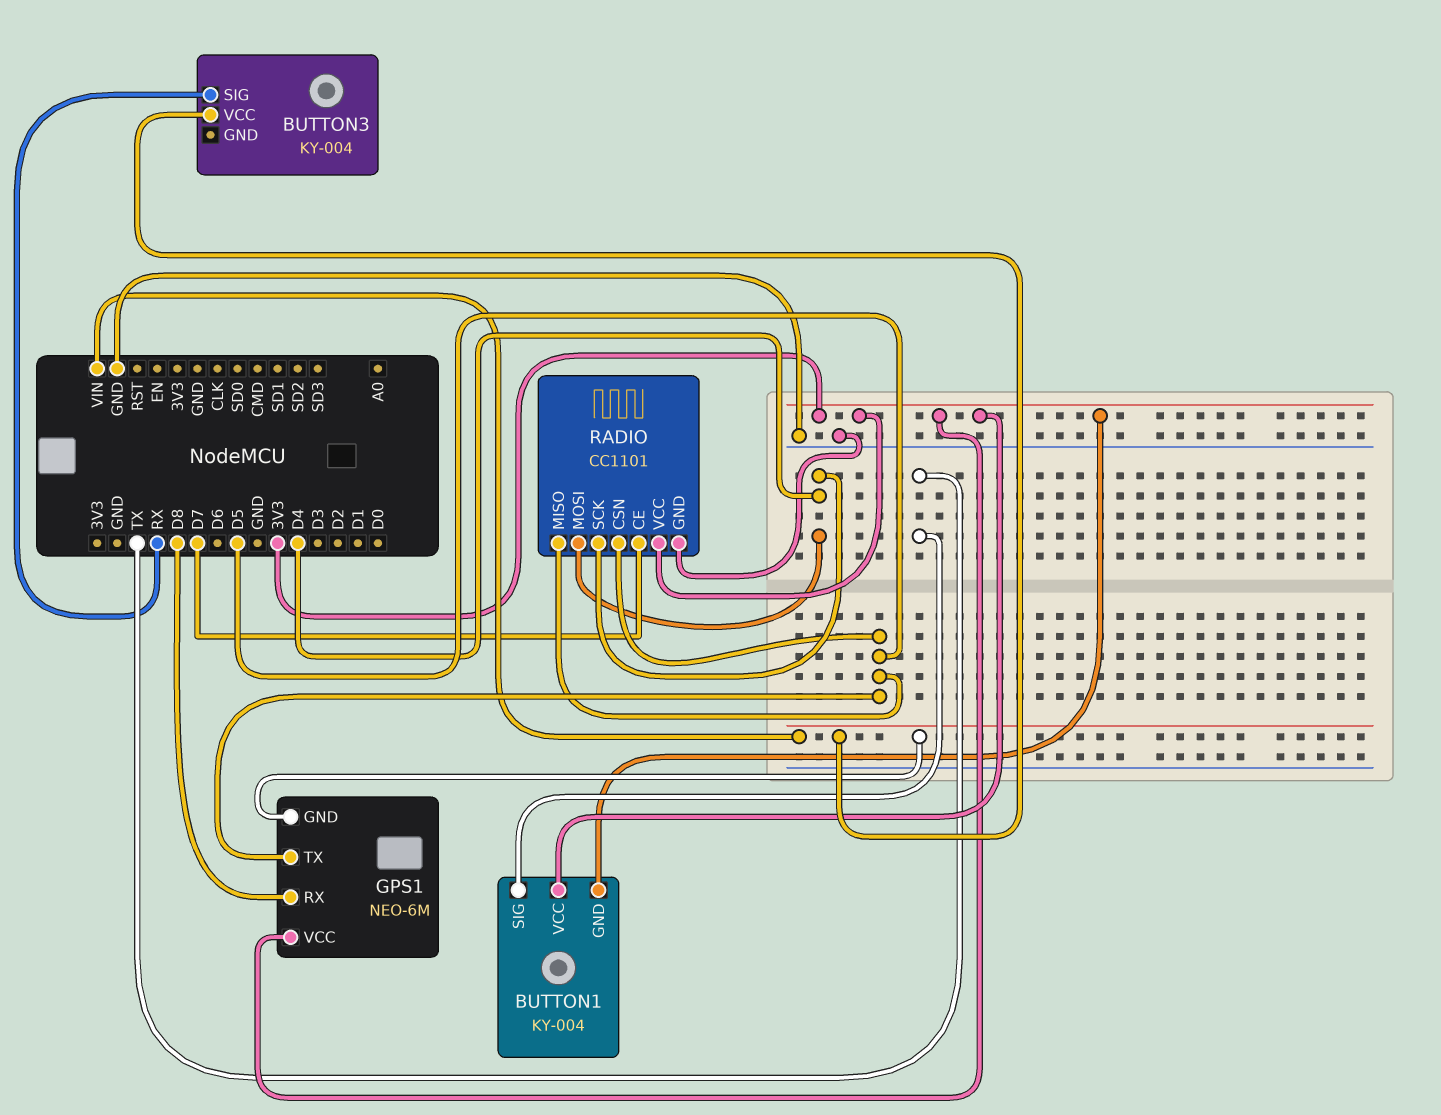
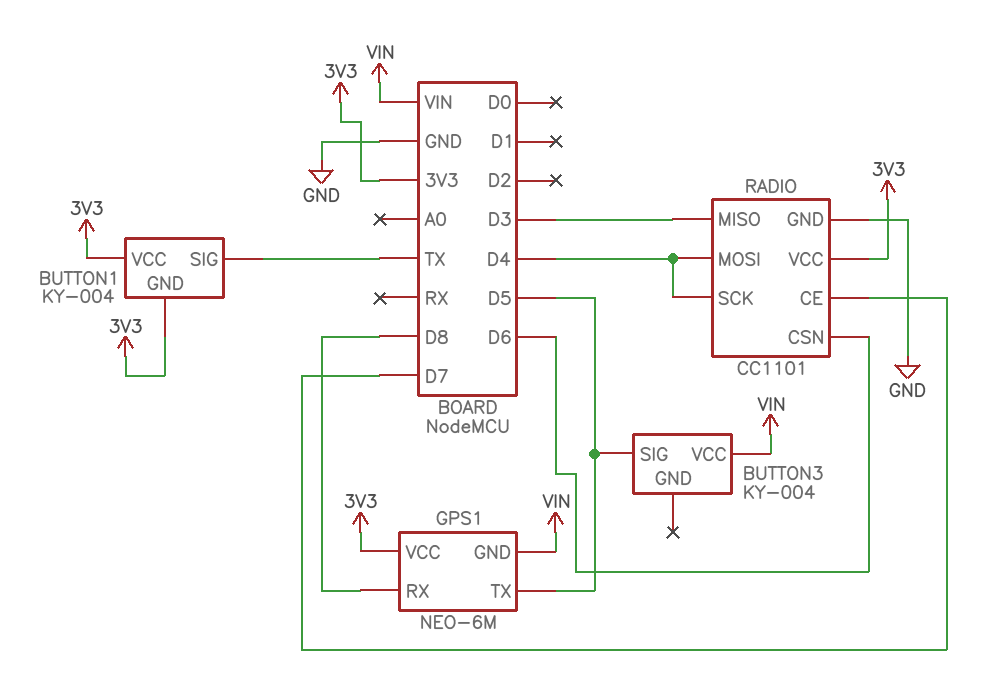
BUTTON3 pin SIG: RX -> D5
RADIO pin CSN: D5 -> D6
RADIO pin MISO: D5 -> D3

